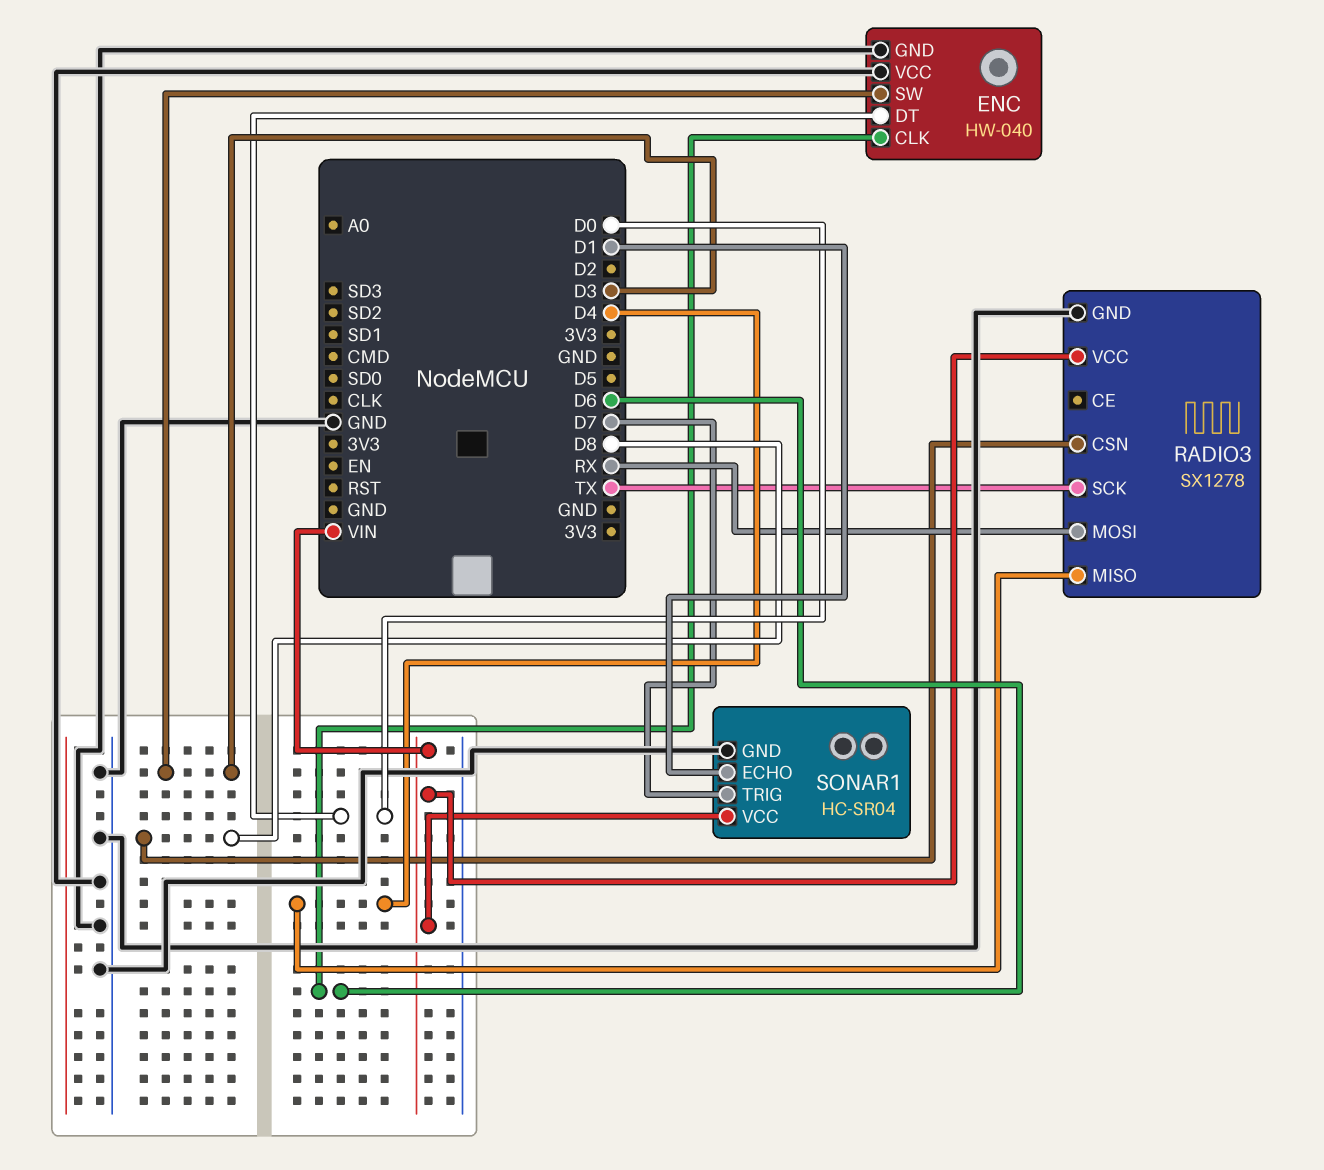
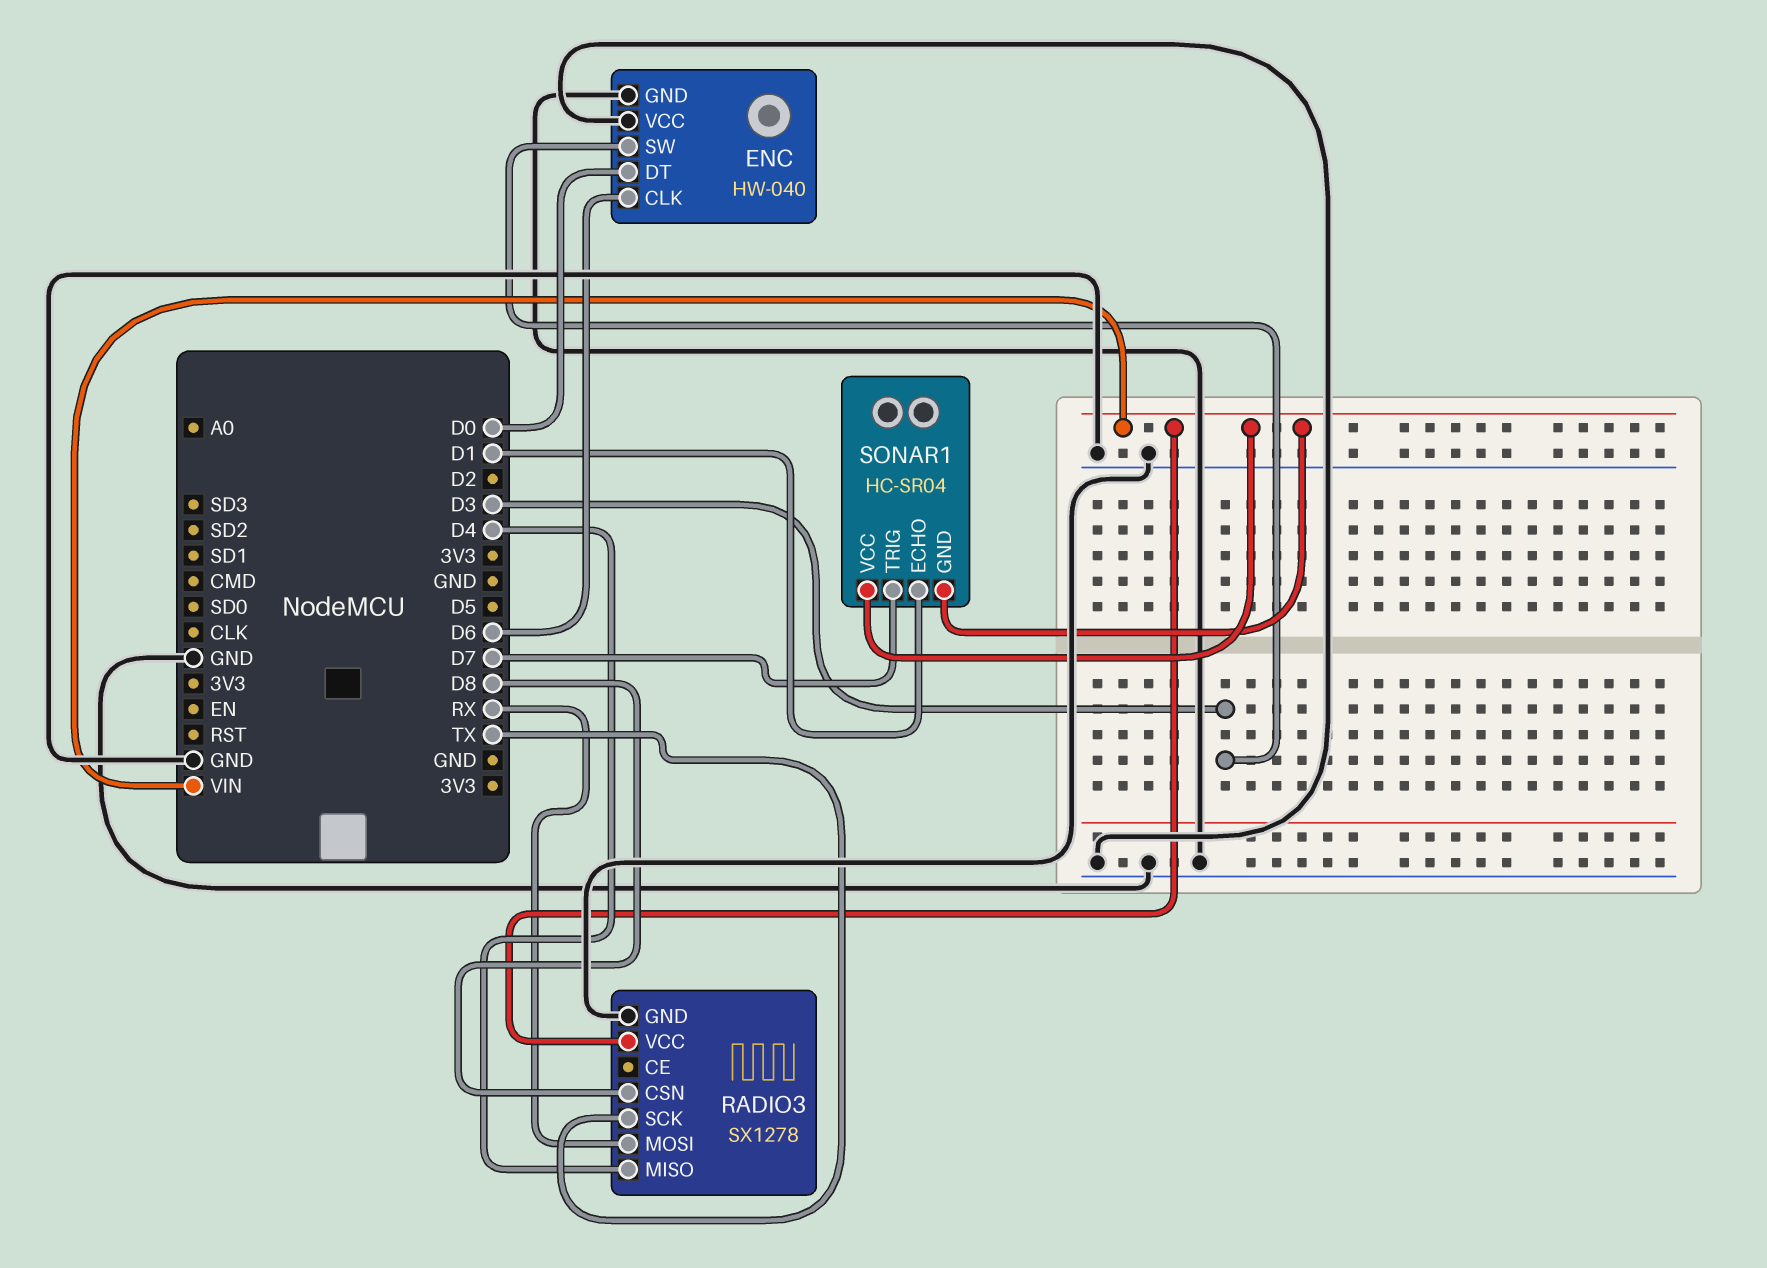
SONAR1 pin GND: GND -> VIN

